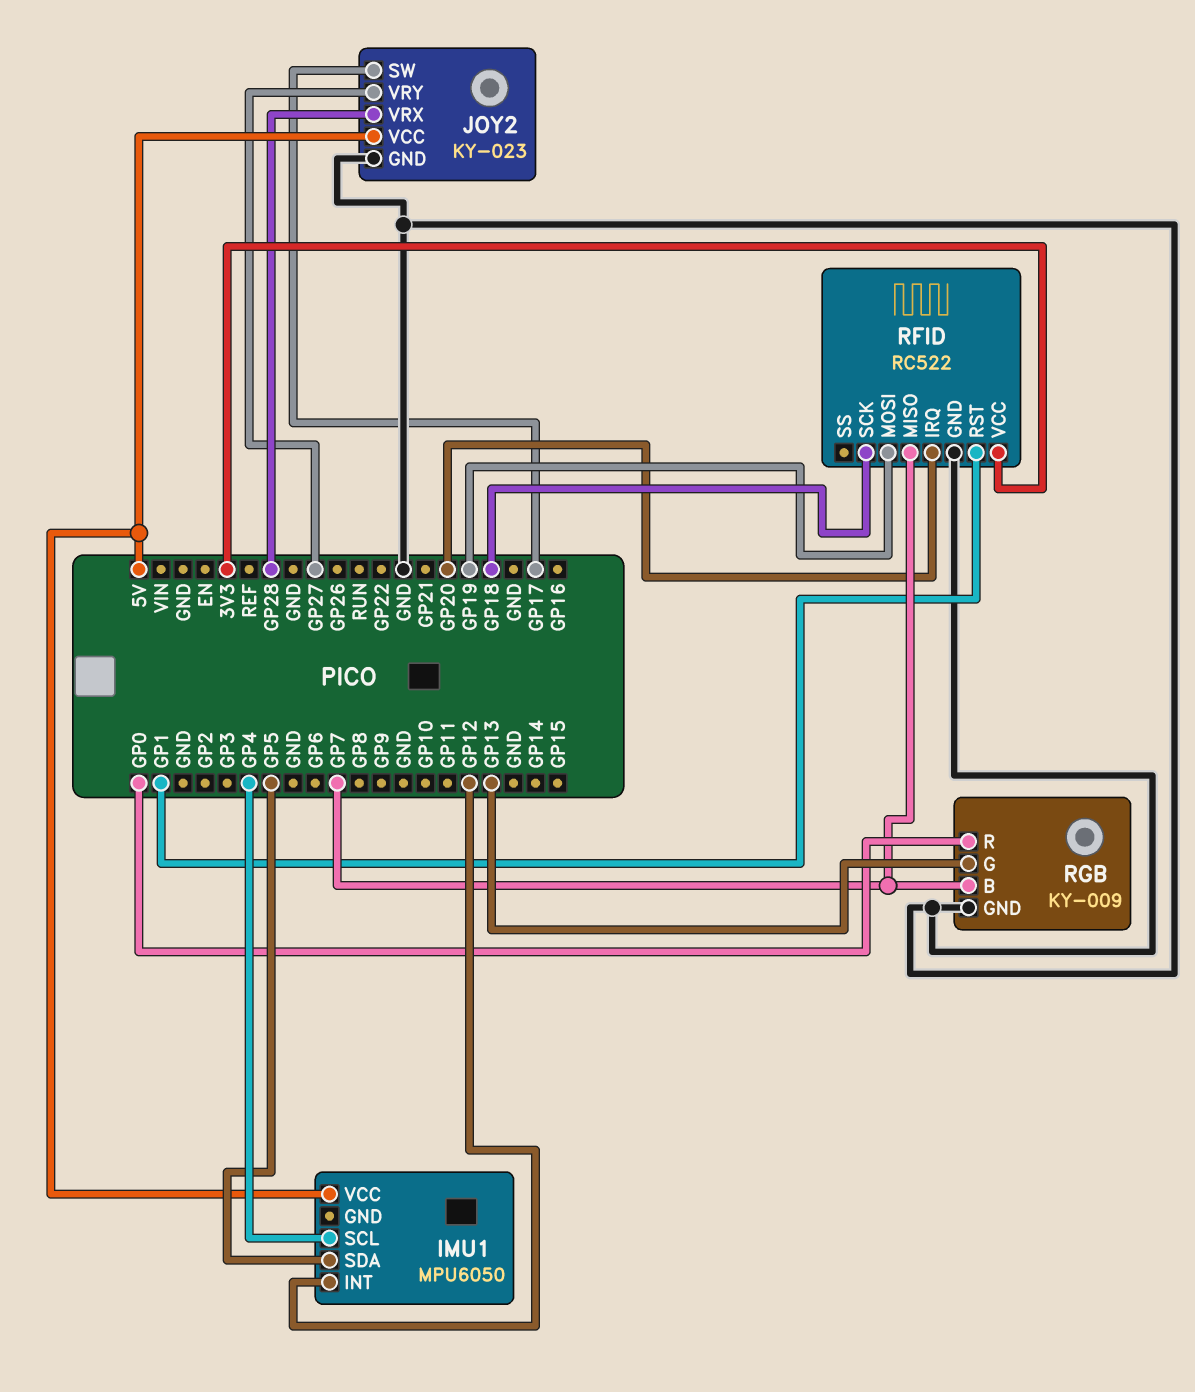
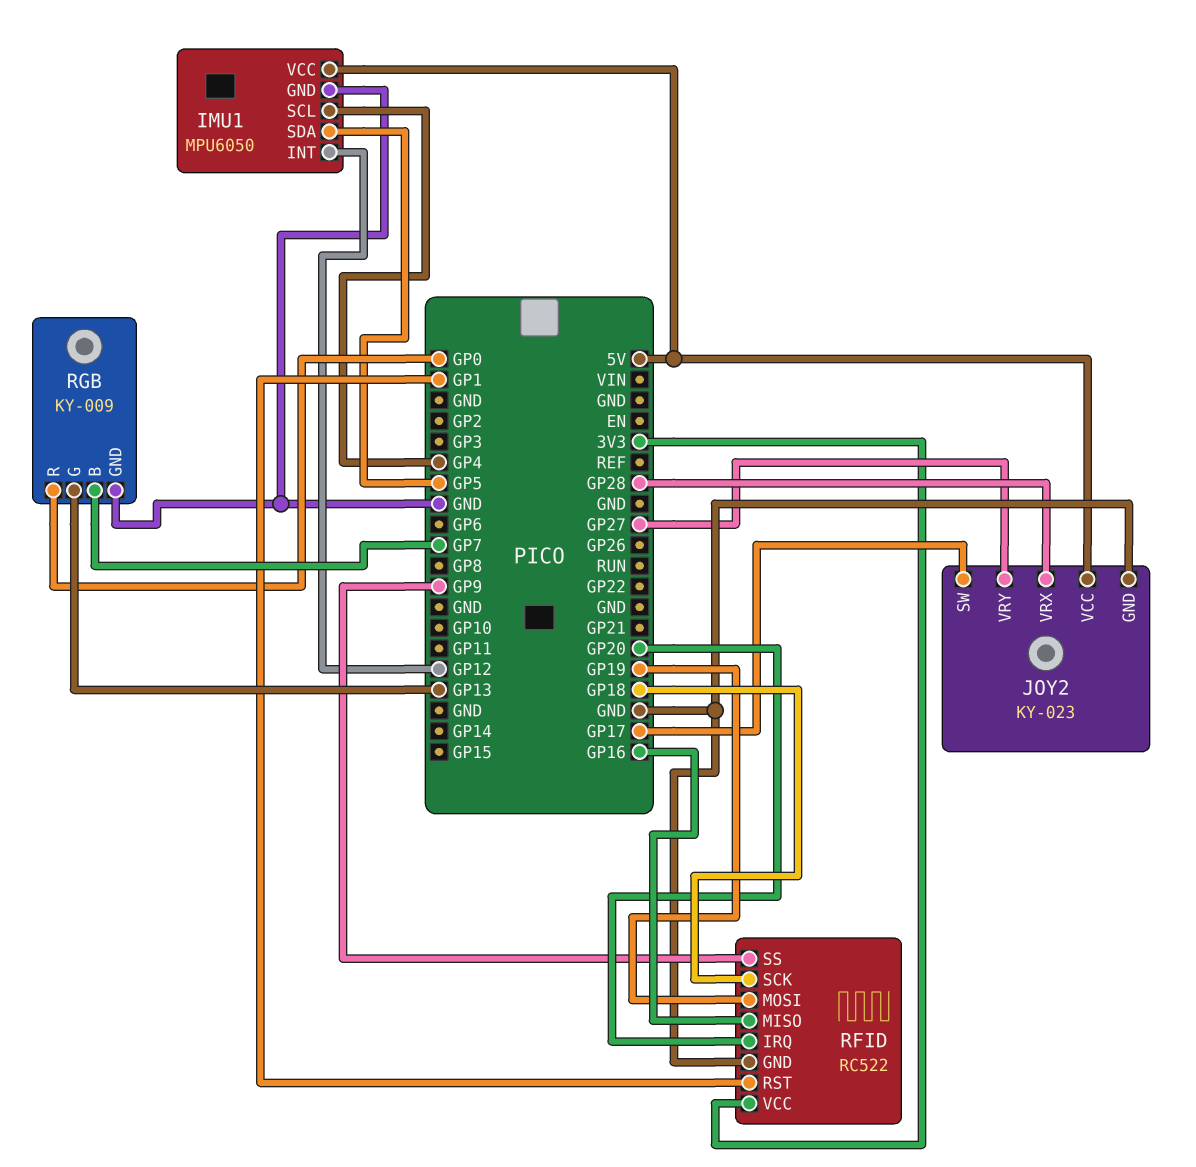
IMU1 pin GND: none -> GND
RFID pin MISO: GP7 -> GP16
RFID pin SS: none -> GP9

